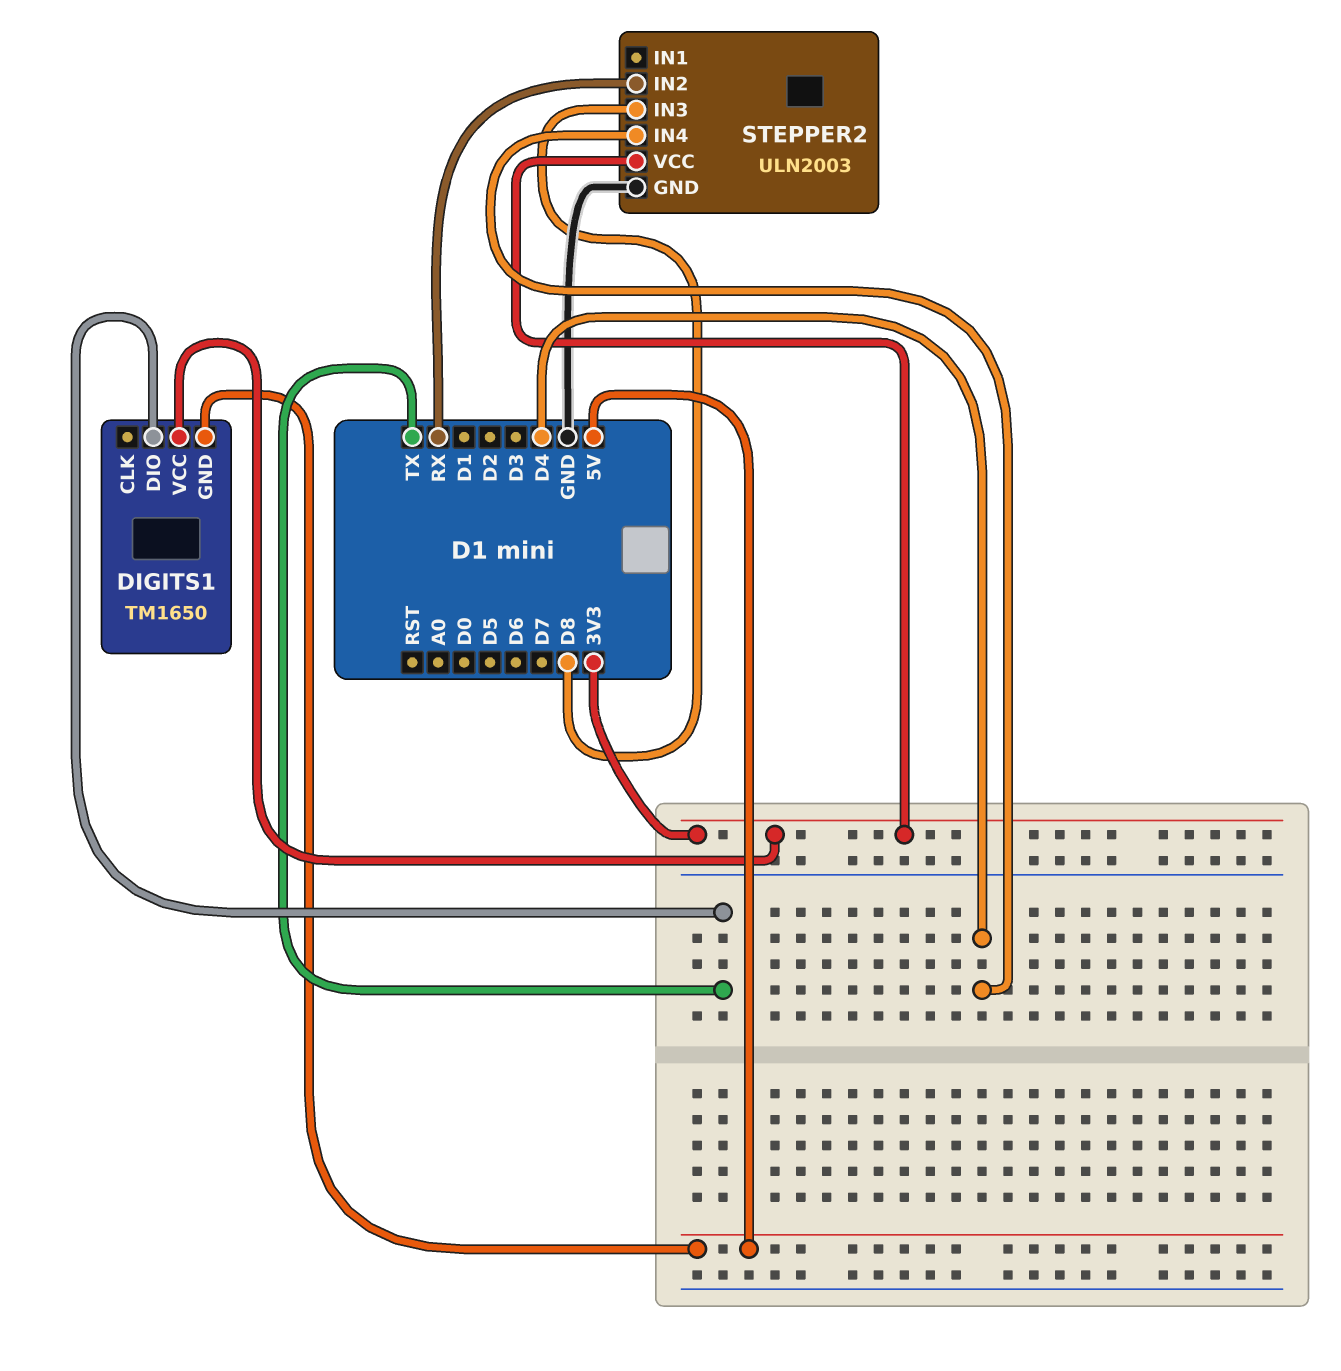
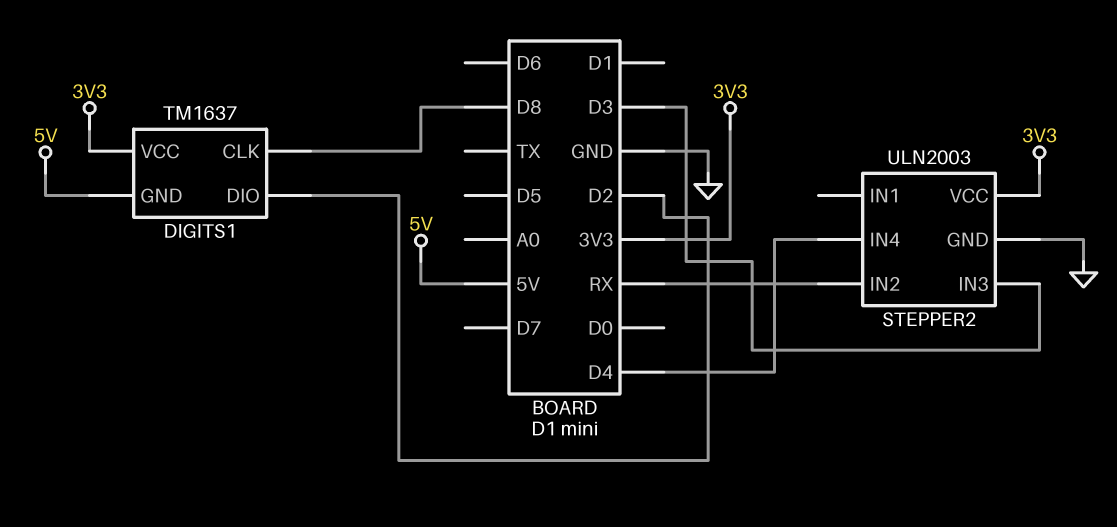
DIGITS1: TM1650 -> TM1637
DIGITS1 pin CLK: none -> D8
DIGITS1 pin DIO: TX -> D2
STEPPER2 pin IN3: D8 -> D3

